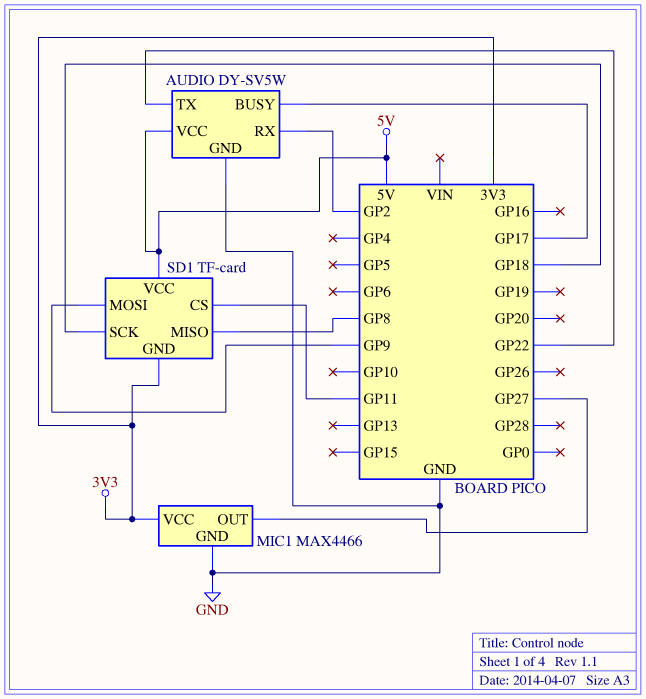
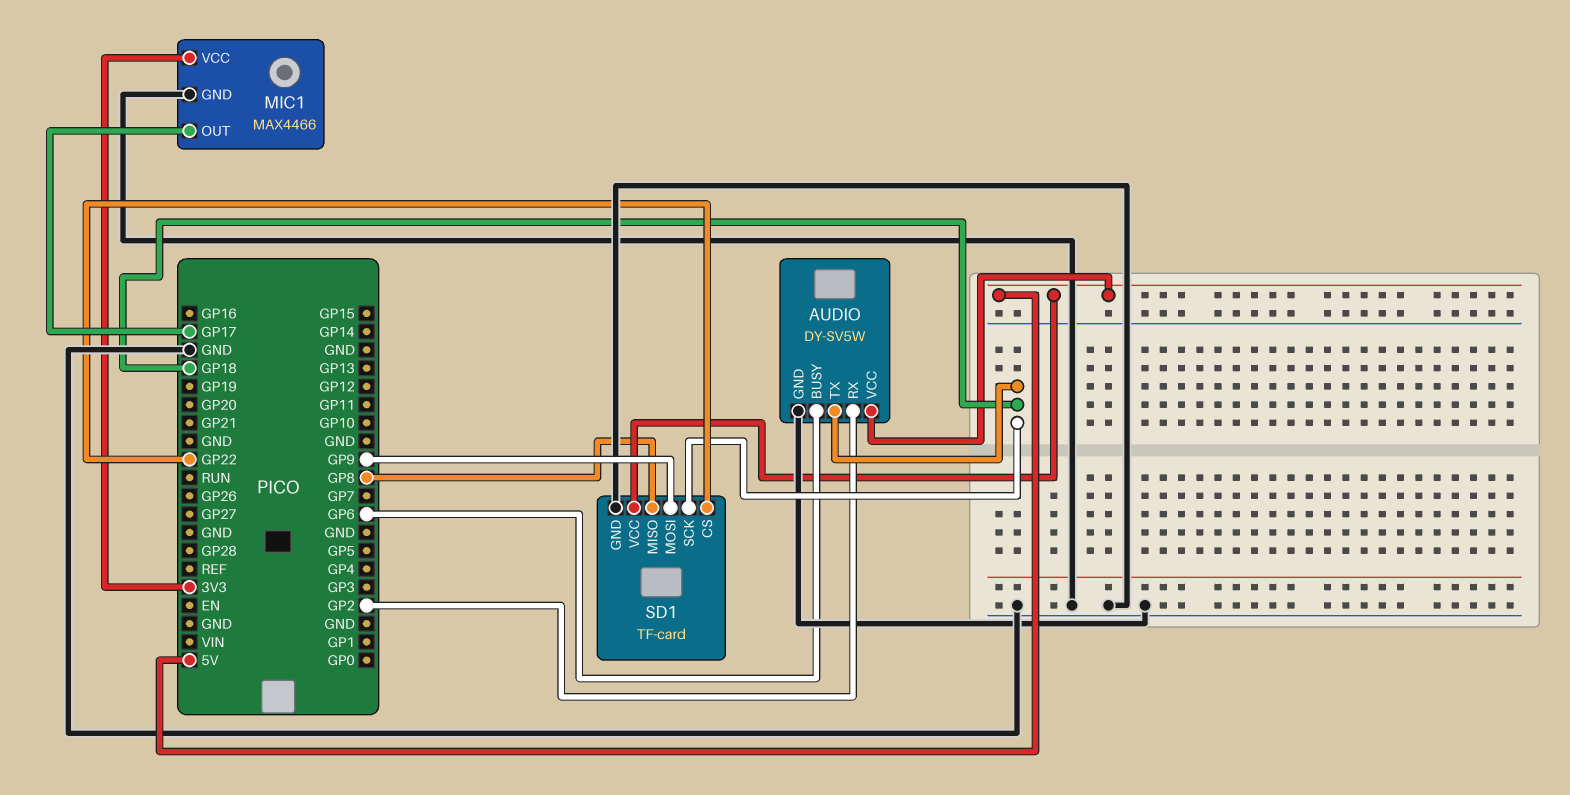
AUDIO pin BUSY: GP17 -> GP6
AUDIO pin TX: GP22 -> GP18
MIC1 pin OUT: GP27 -> GP17
SD1 pin CS: GP11 -> GP22
SD1 pin GND: 3V3 -> GND

